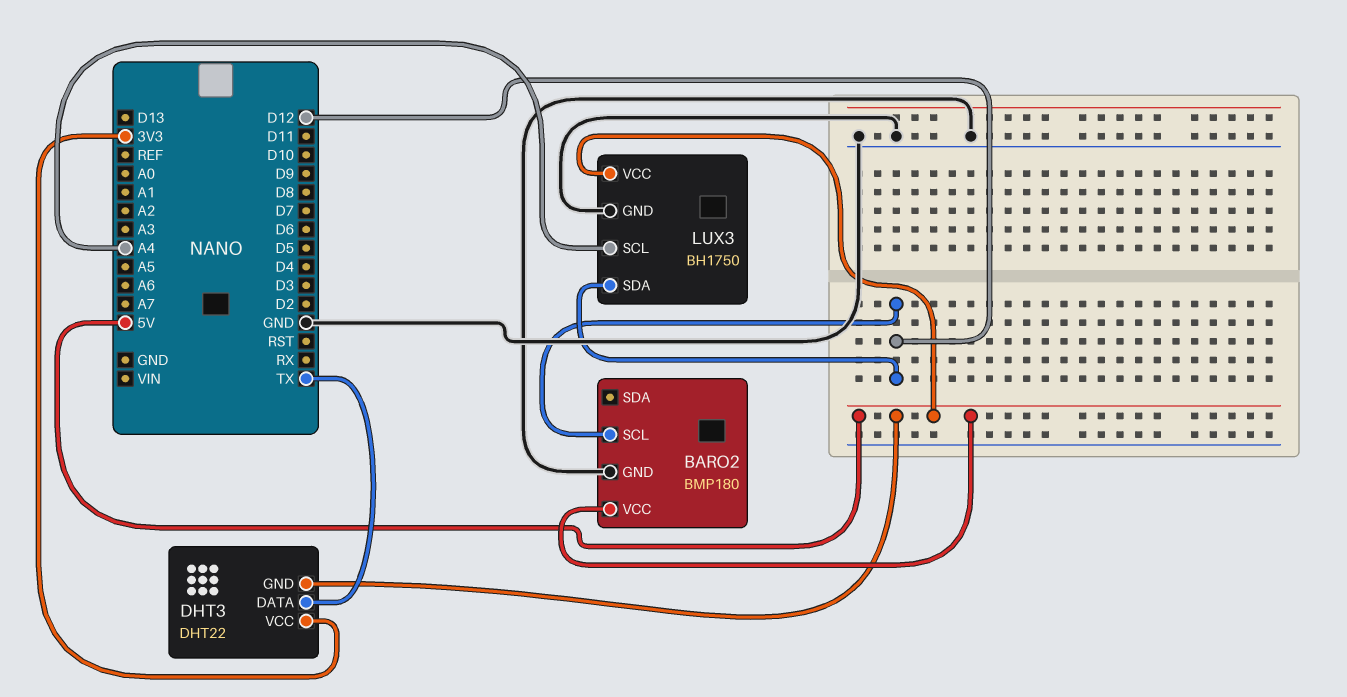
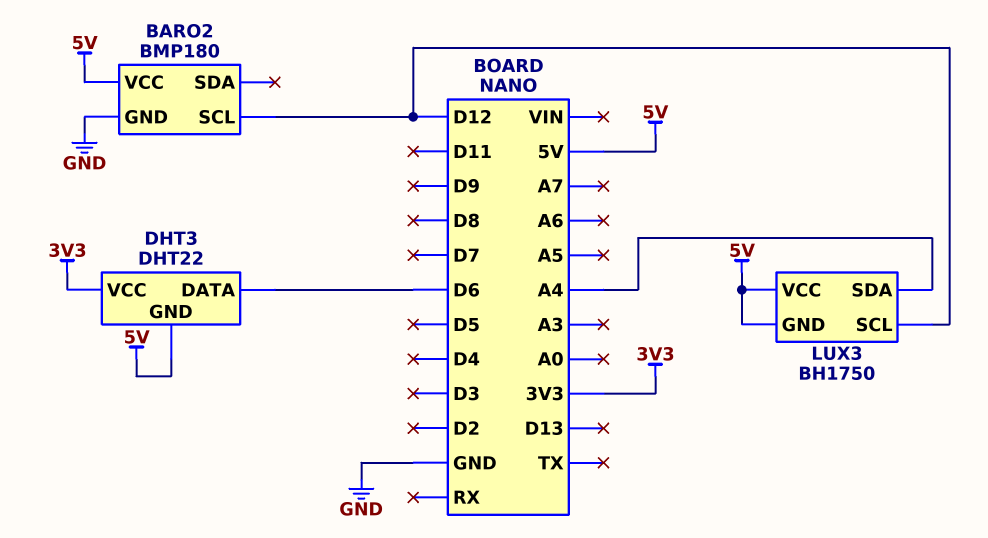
DHT3 pin DATA: TX -> D6
LUX3 pin GND: GND -> 5V
LUX3 pin SCL: A4 -> D12
LUX3 pin SDA: D12 -> A4

